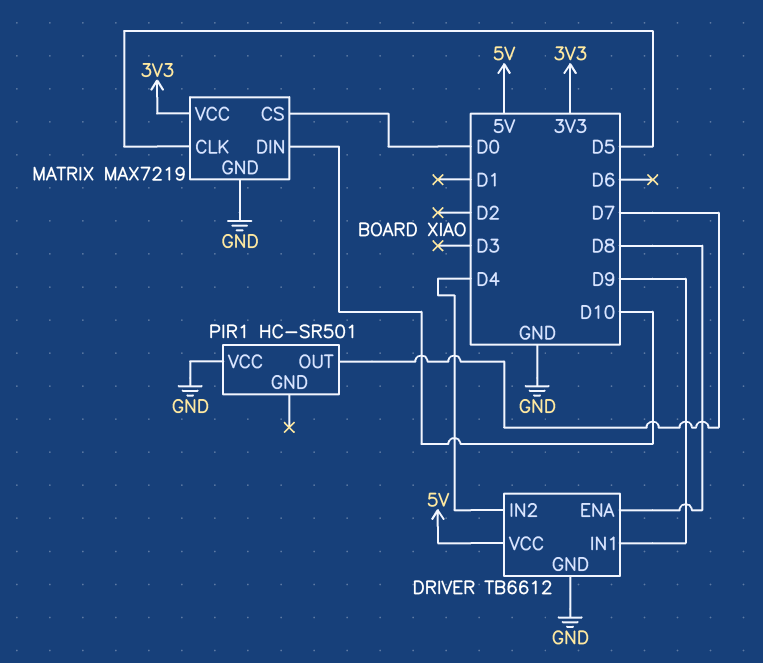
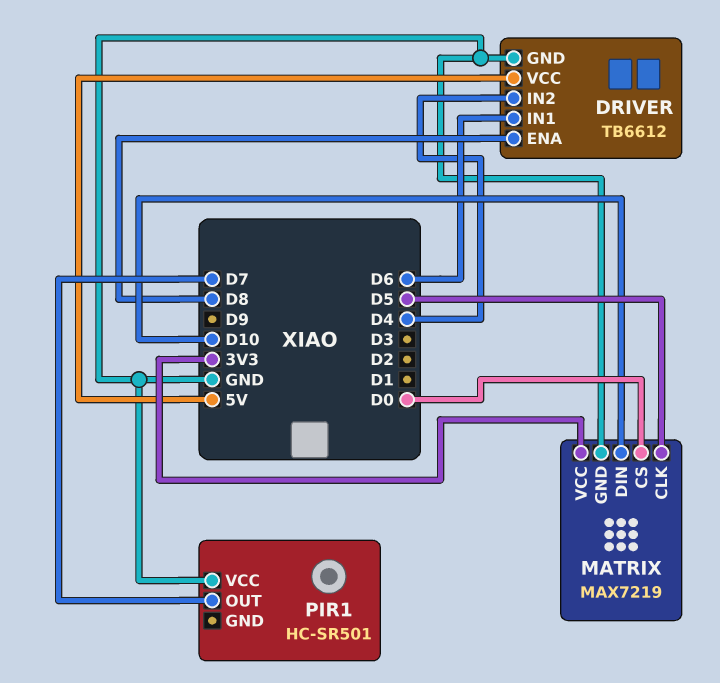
DRIVER pin IN1: D9 -> D6

